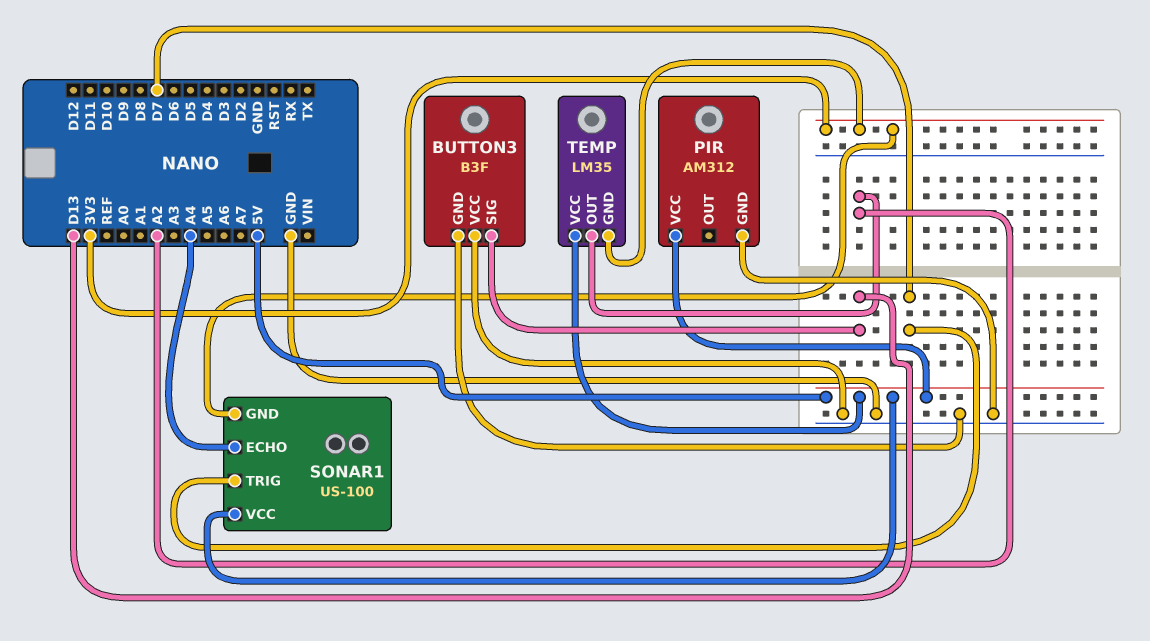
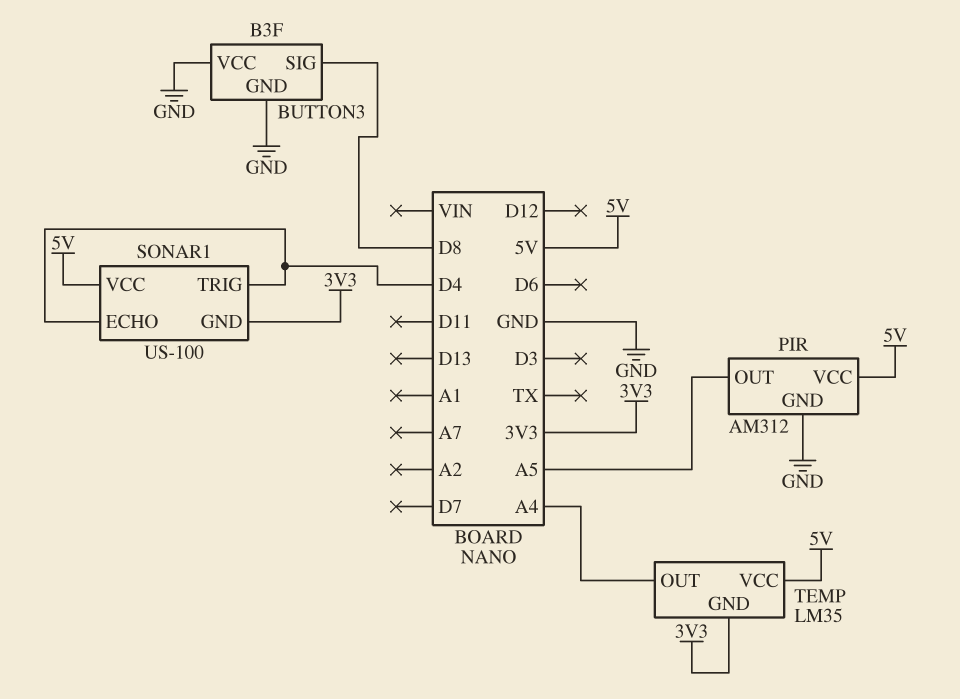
BUTTON3 pin SIG: D13 -> D8
PIR pin OUT: none -> A5
SONAR1 pin ECHO: A4 -> D4
SONAR1 pin TRIG: D7 -> D4
TEMP pin OUT: A2 -> A4

